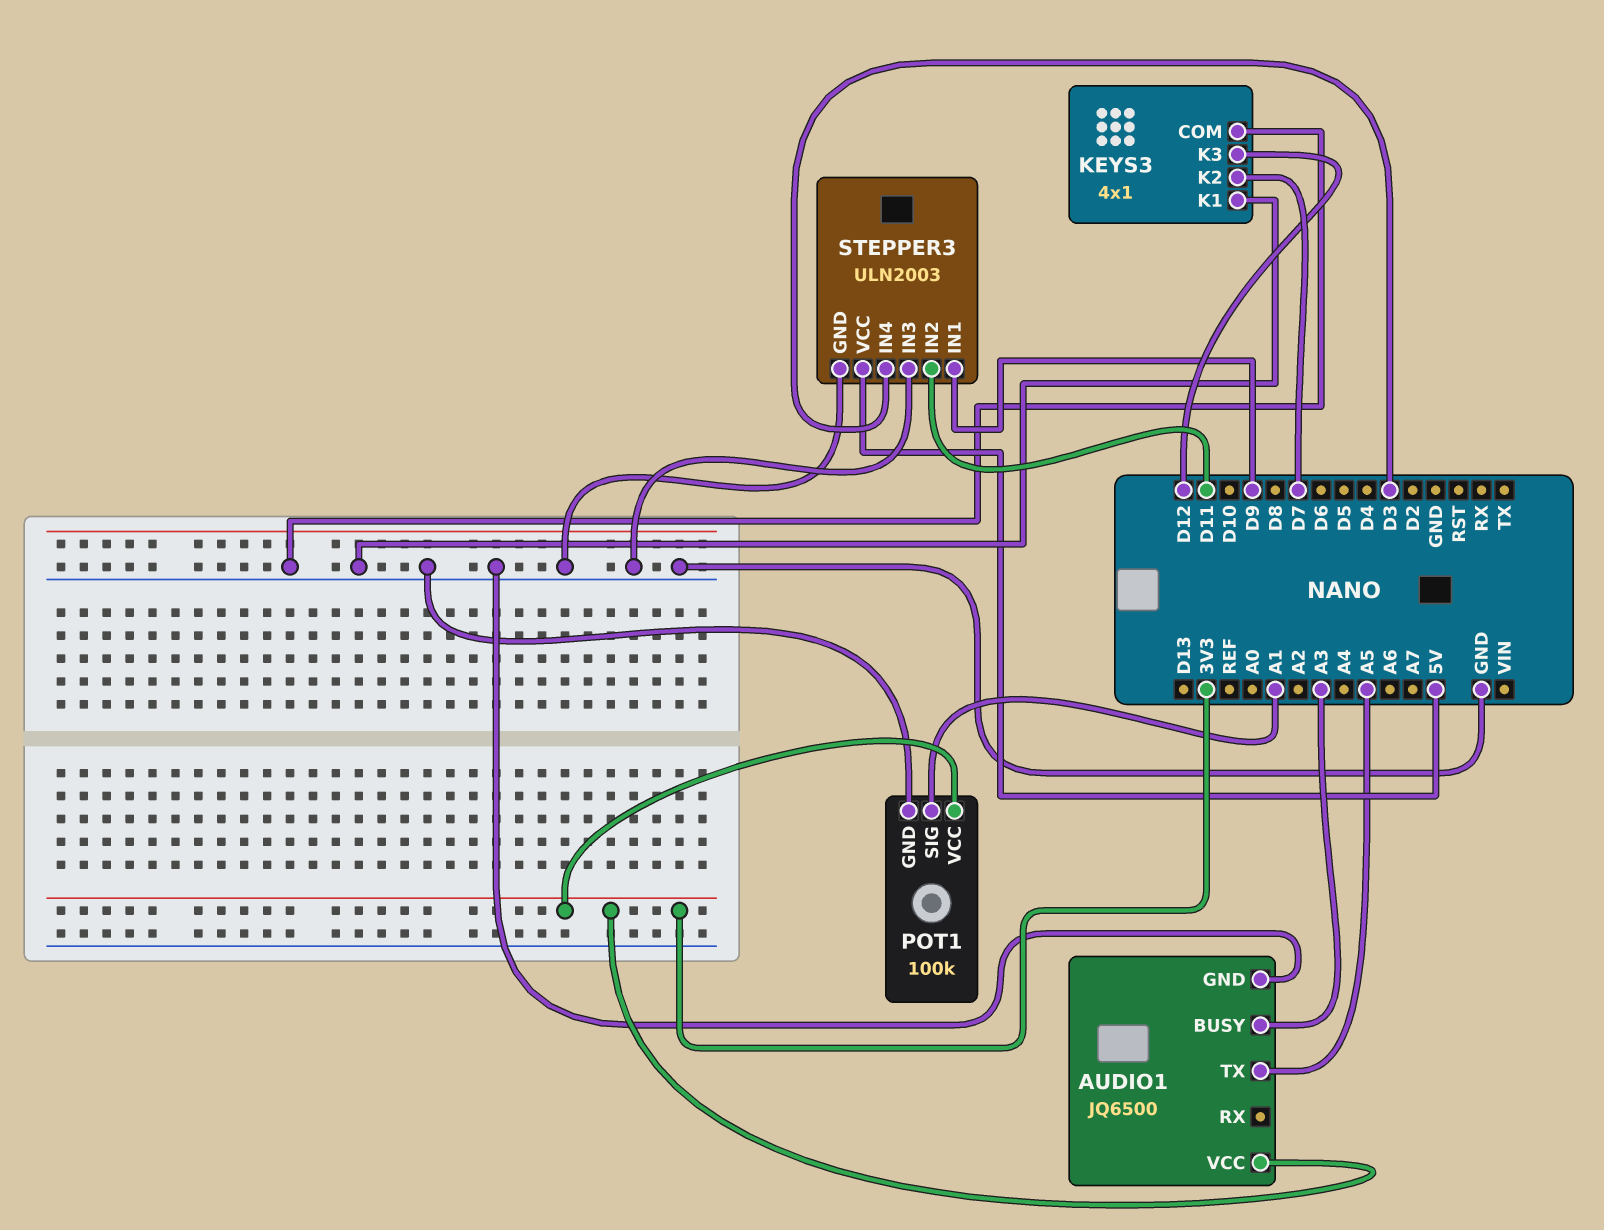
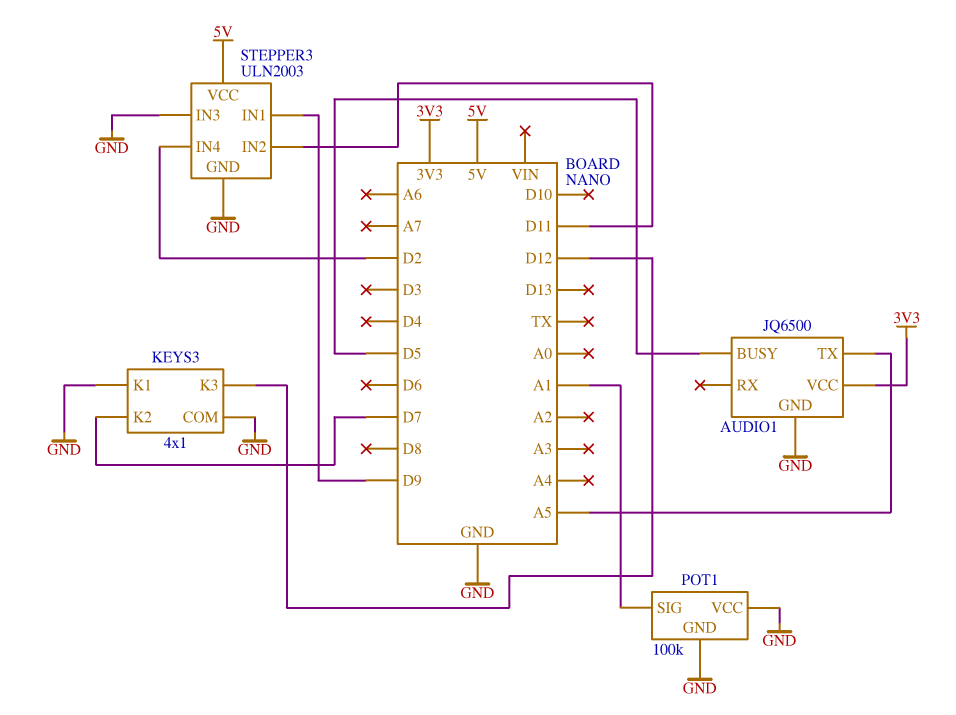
AUDIO1 pin BUSY: A3 -> D5
POT1 pin VCC: 3V3 -> GND
STEPPER3 pin IN4: D3 -> D2

